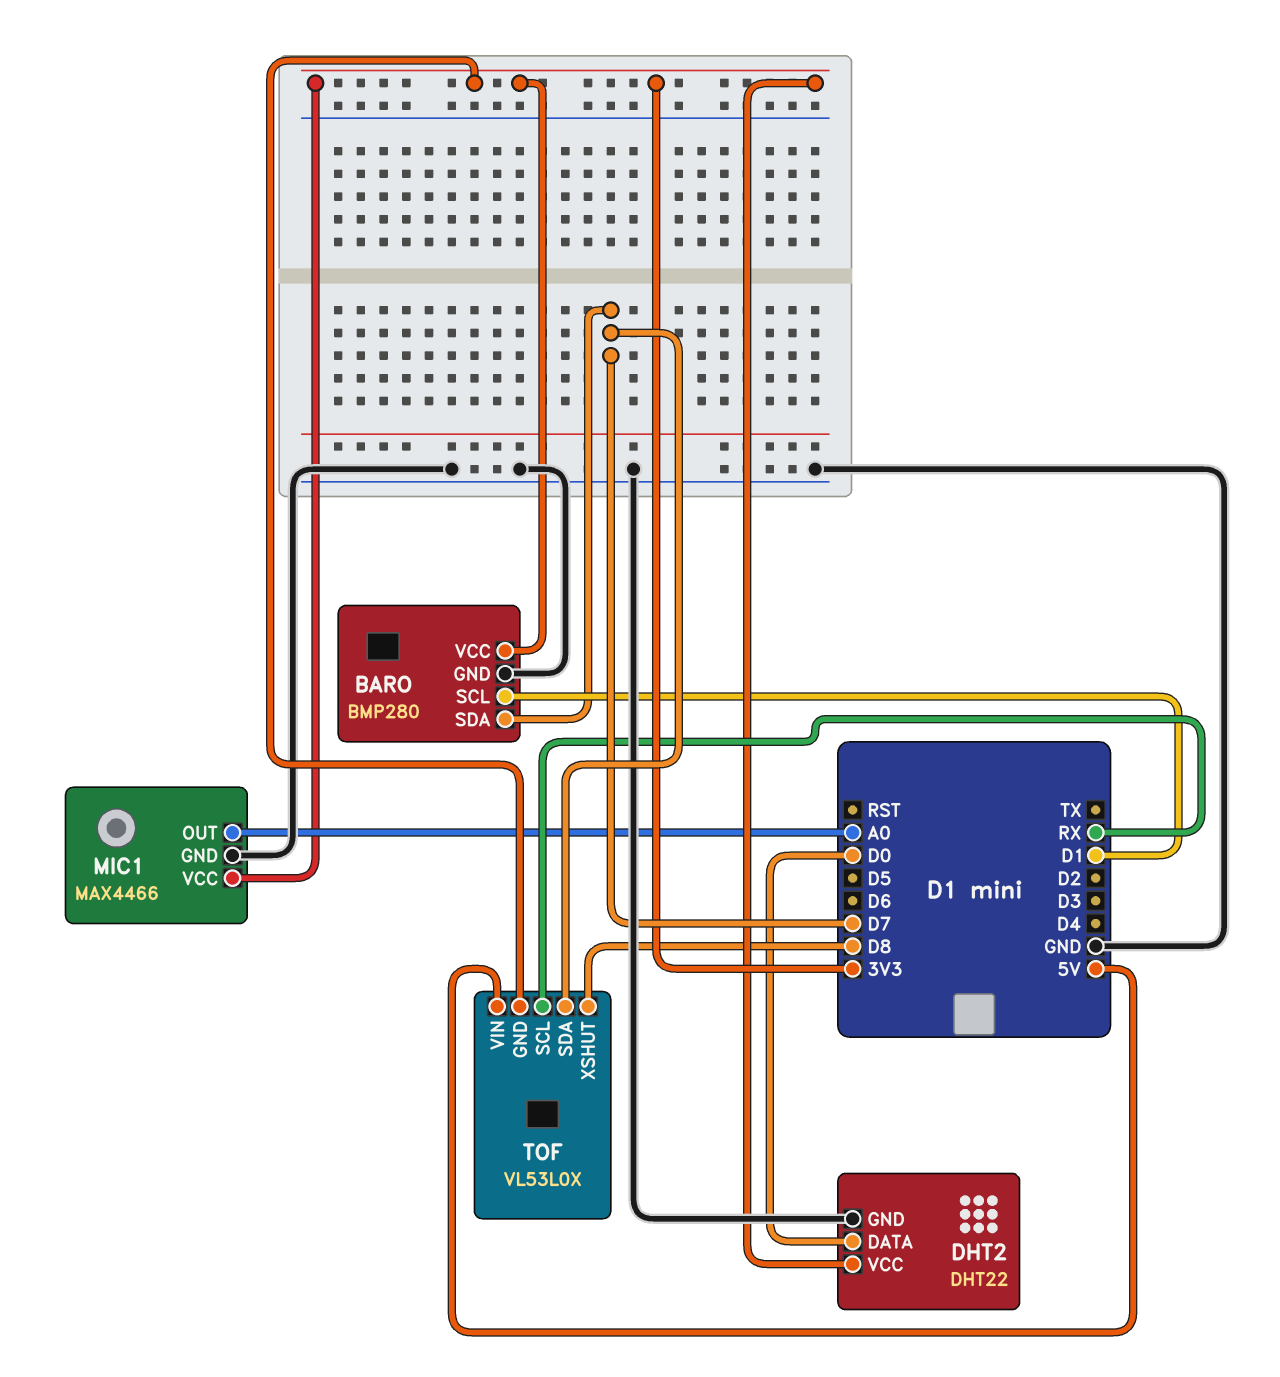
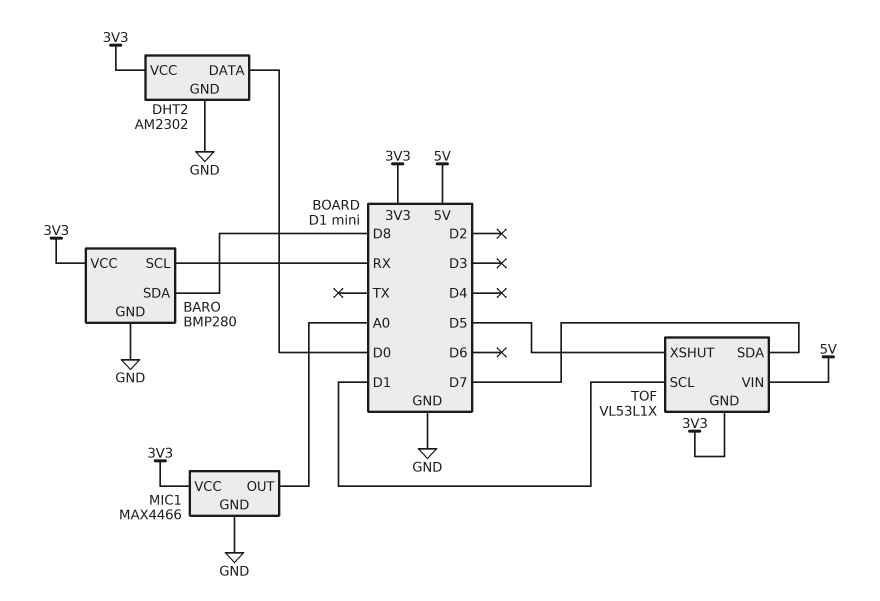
BARO pin SCL: D1 -> RX
BARO pin SDA: D7 -> D8
DHT2: DHT22 -> AM2302
TOF: VL53L0X -> VL53L1X
TOF pin SCL: RX -> D1
TOF pin XSHUT: D8 -> D5

